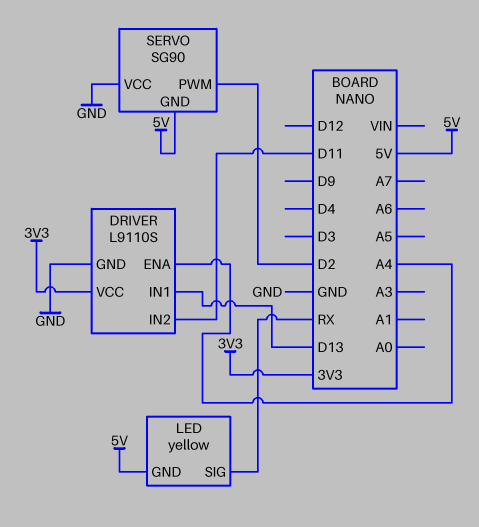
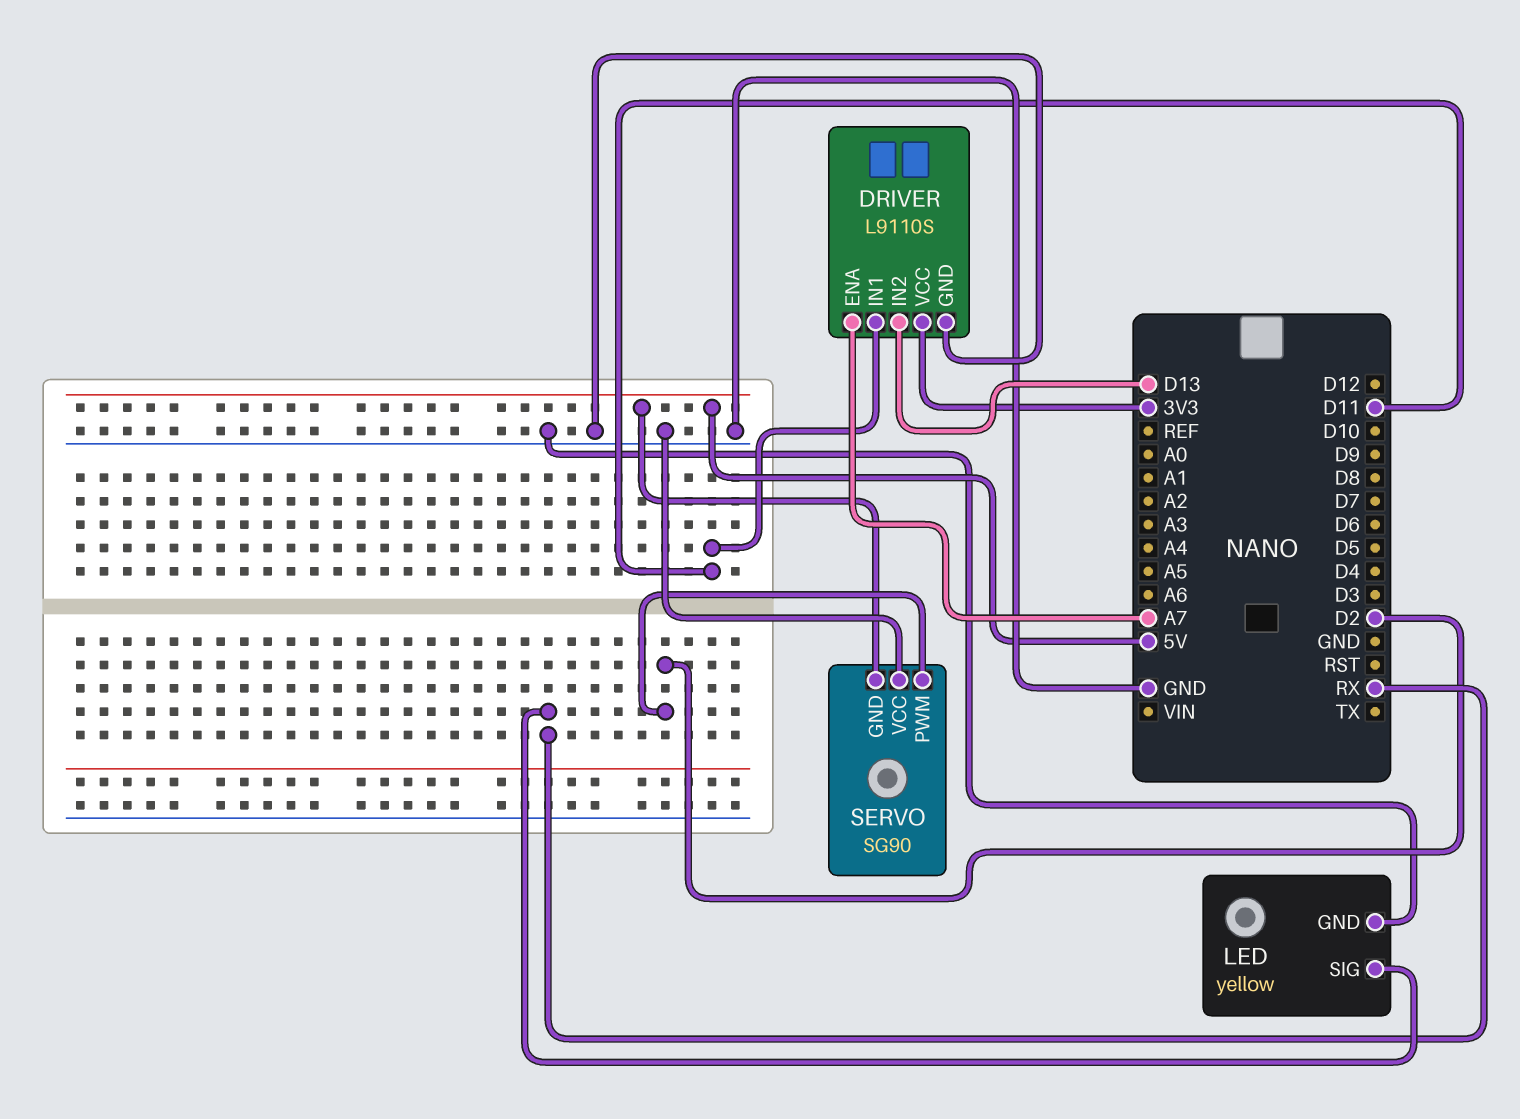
DRIVER pin ENA: A4 -> A7
DRIVER pin IN1: D13 -> D11
DRIVER pin IN2: D11 -> D13
LED pin GND: 5V -> GND

